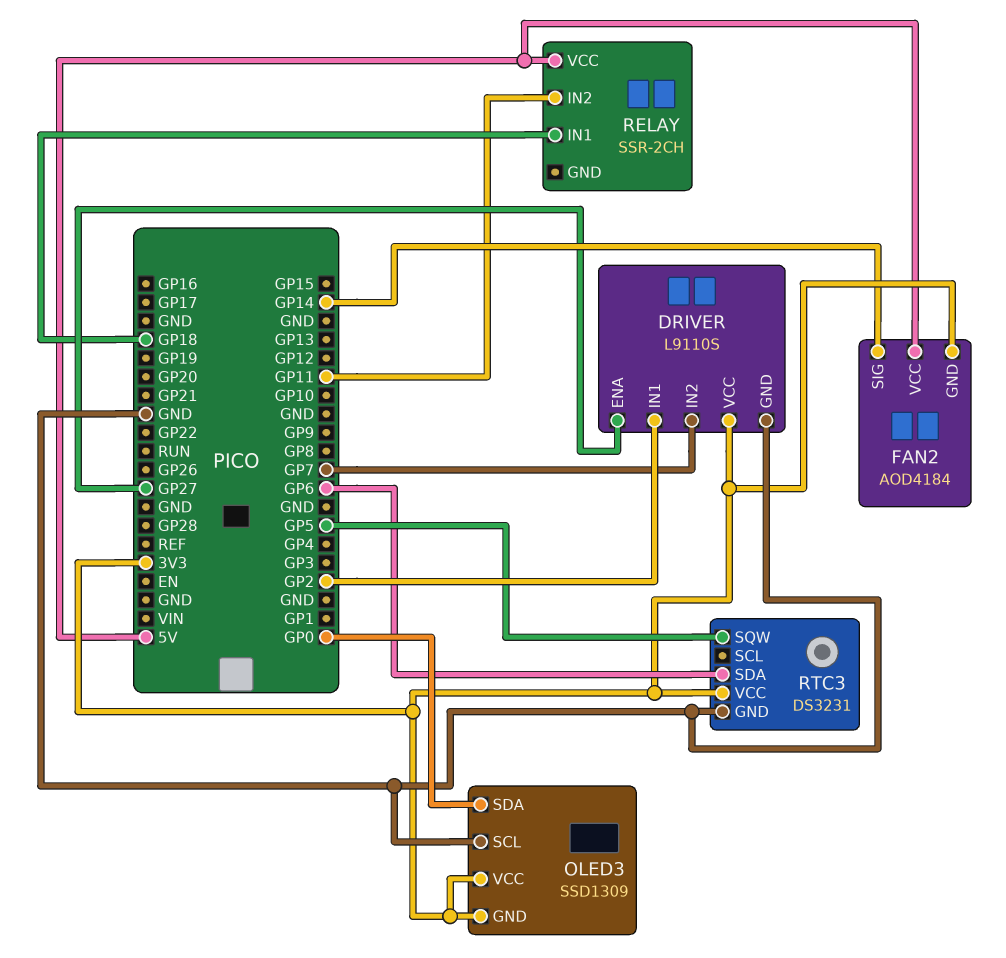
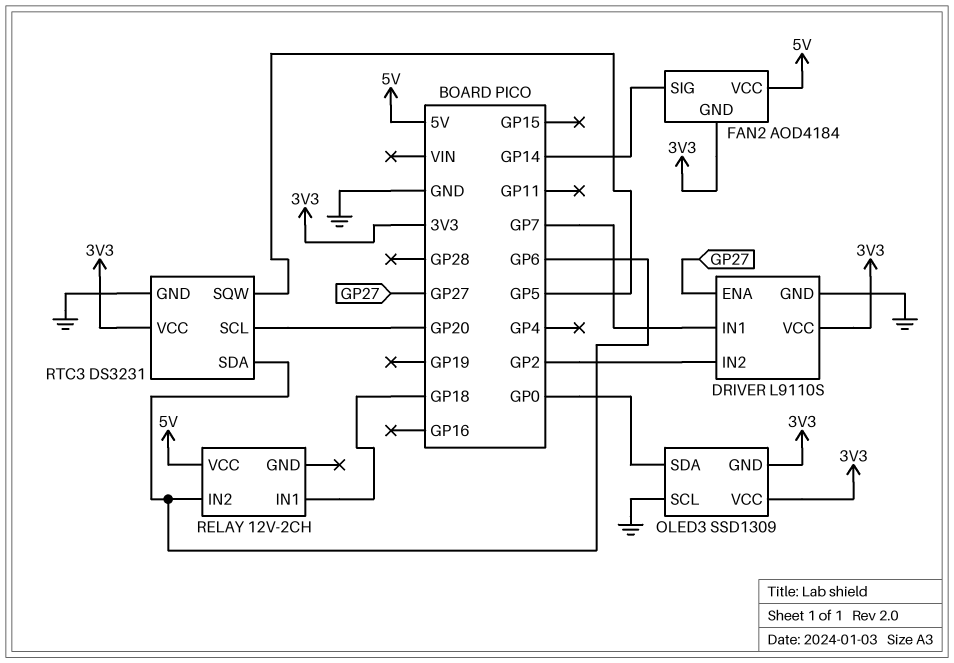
DRIVER pin IN1: GP2 -> GP7
DRIVER pin IN2: GP7 -> GP2
RELAY: SSR-2CH -> 12V-2CH
RELAY pin IN2: GP11 -> GP6
RTC3 pin SCL: none -> GP20

